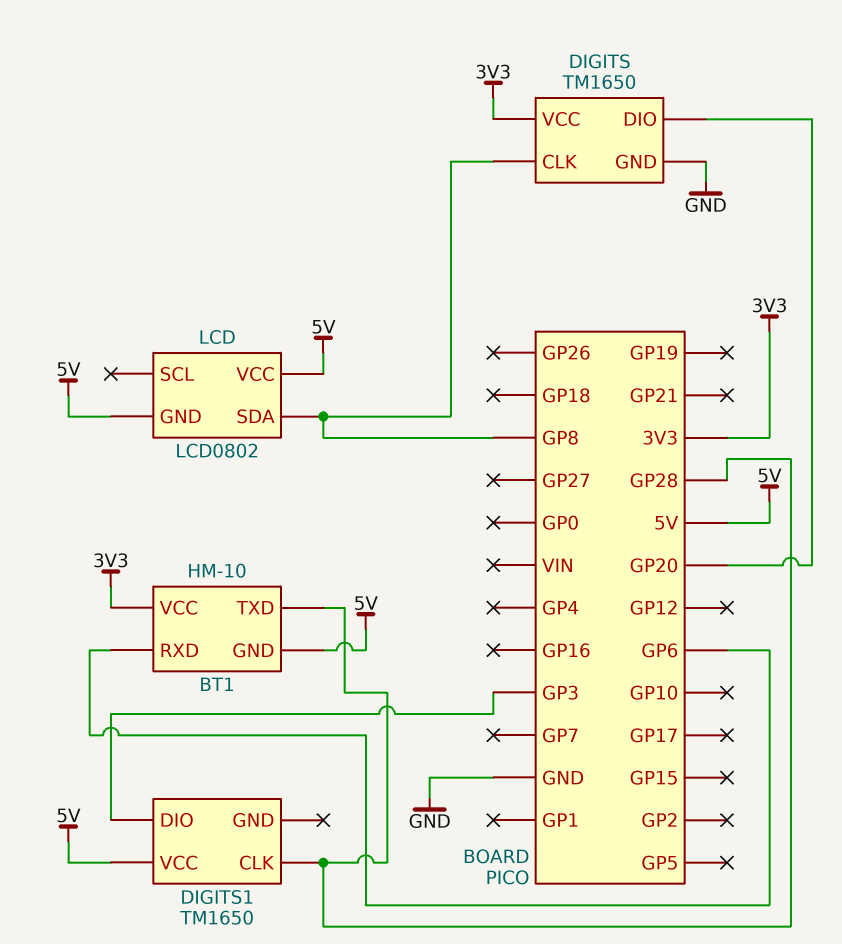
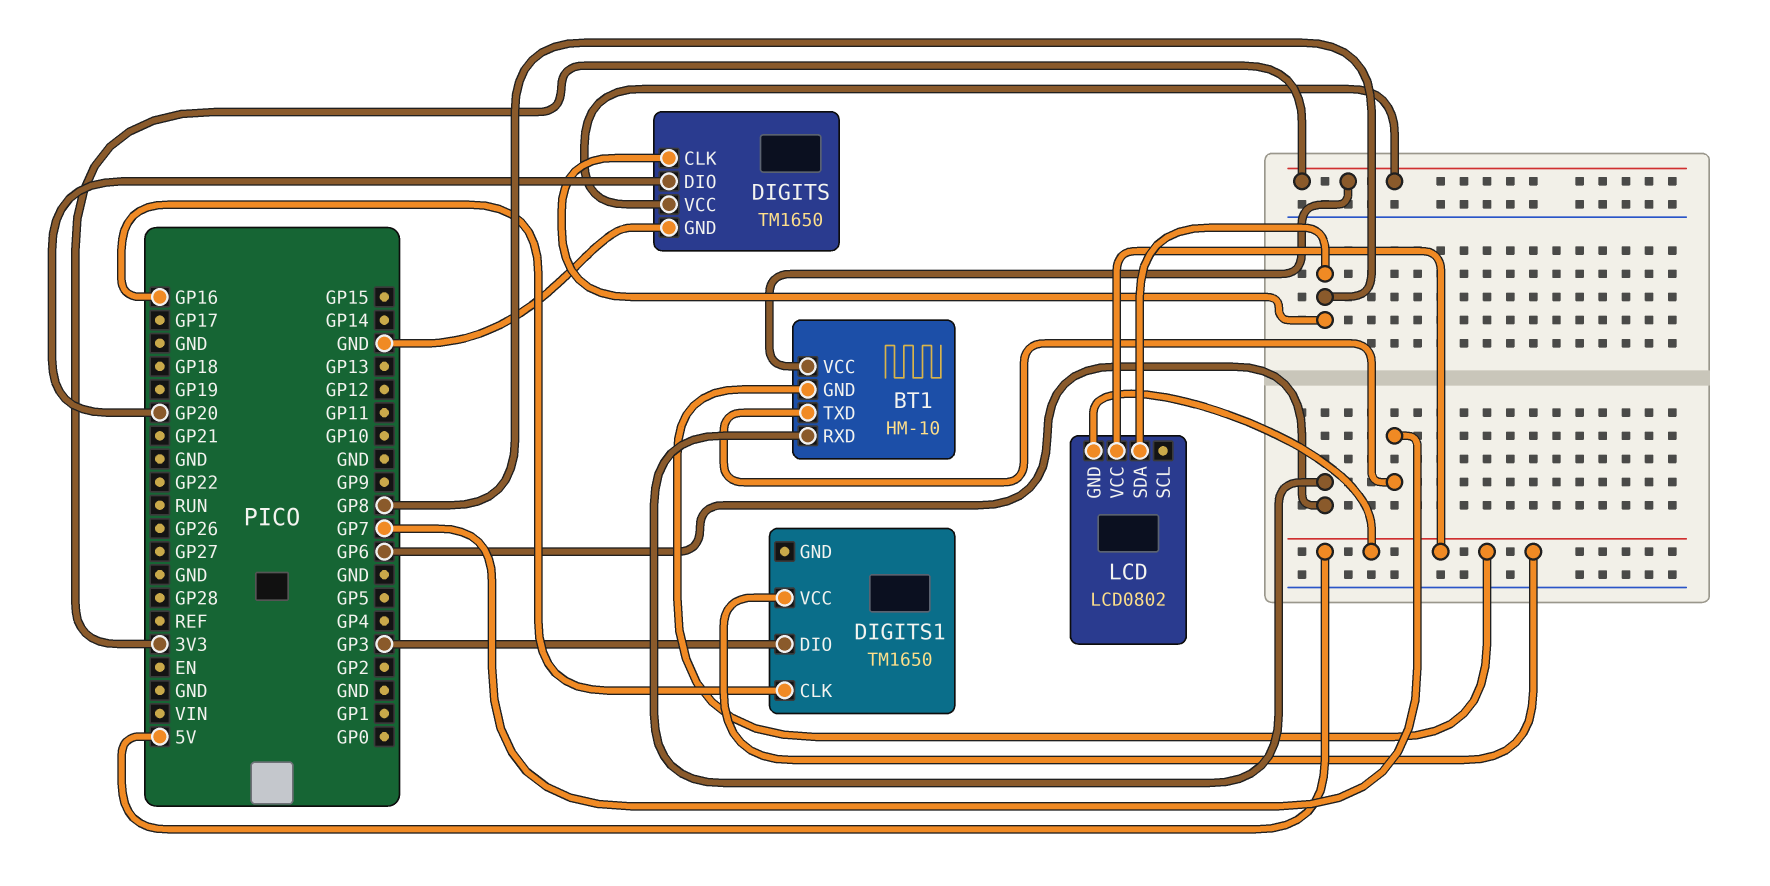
BT1 pin TXD: GP28 -> GP7
DIGITS1 pin CLK: GP28 -> GP16

